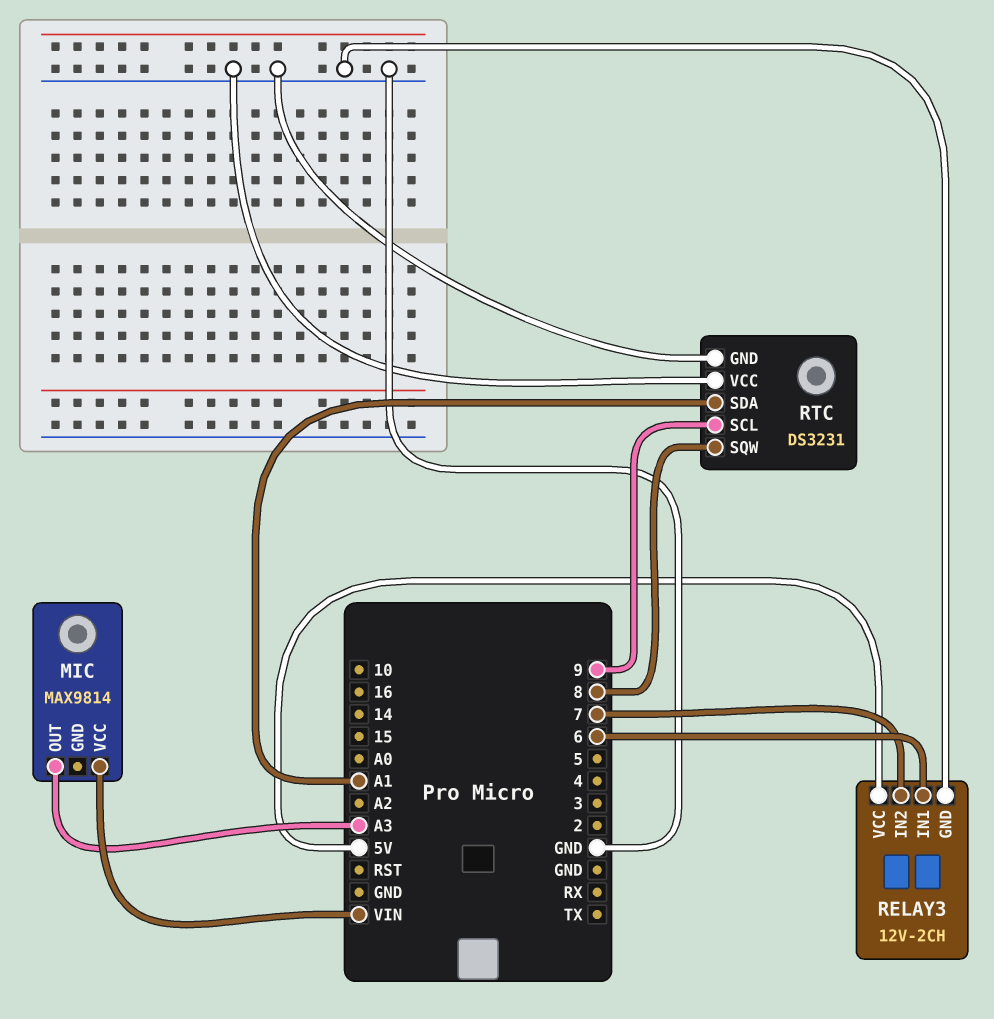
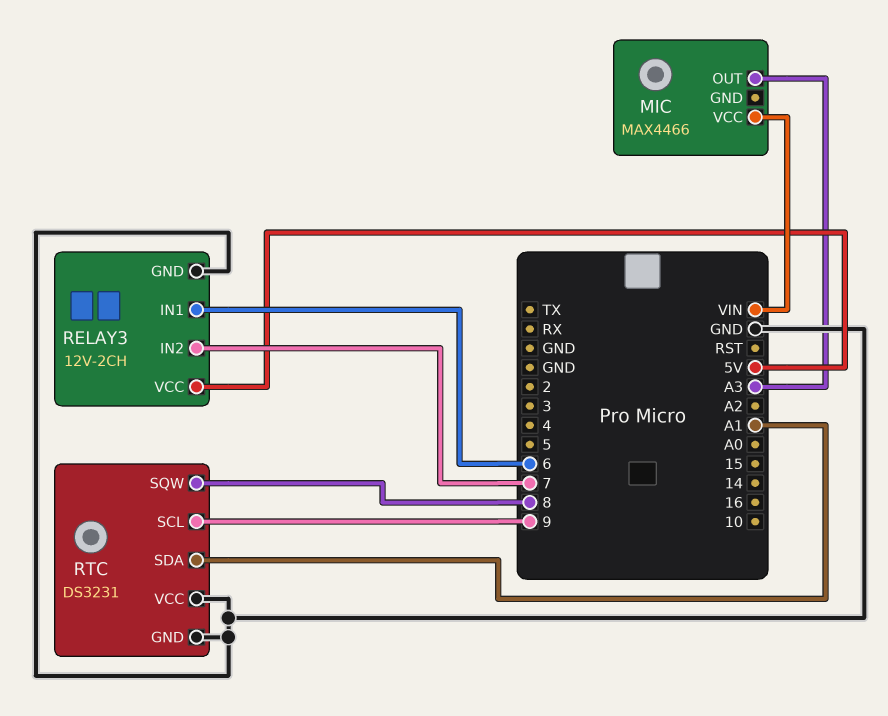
MIC: MAX9814 -> MAX4466

